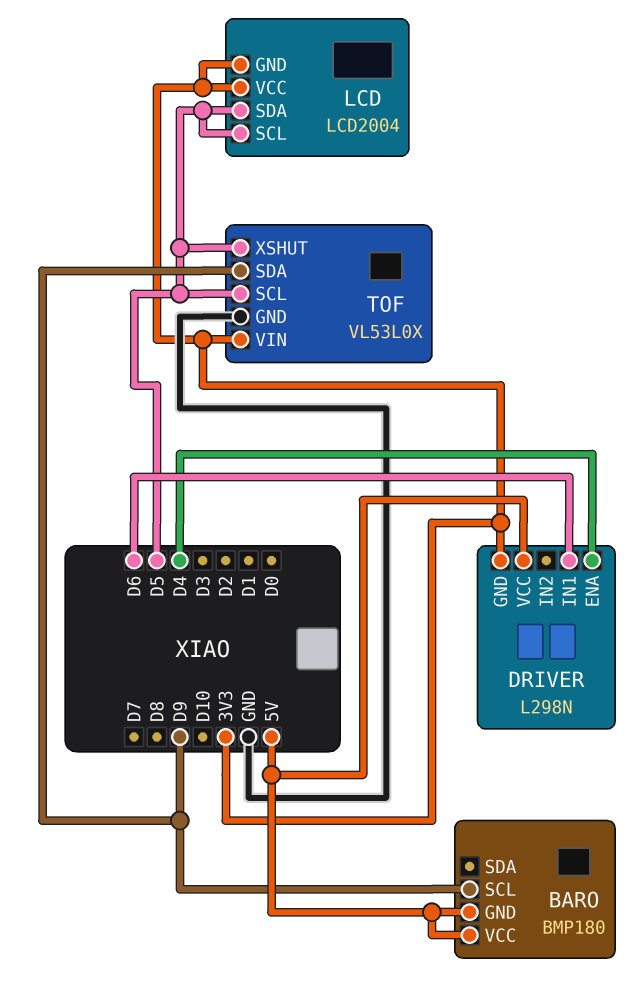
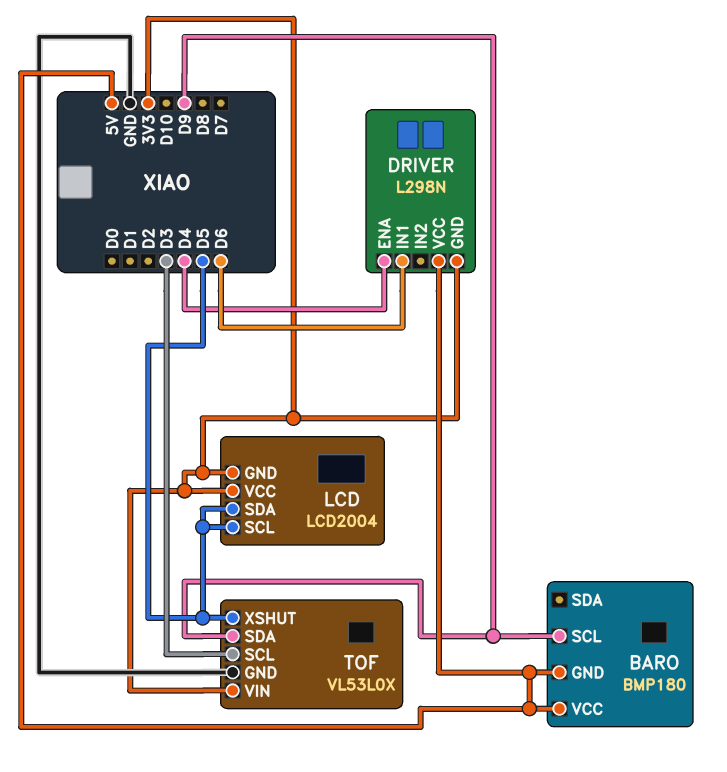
TOF pin SCL: D5 -> D3

